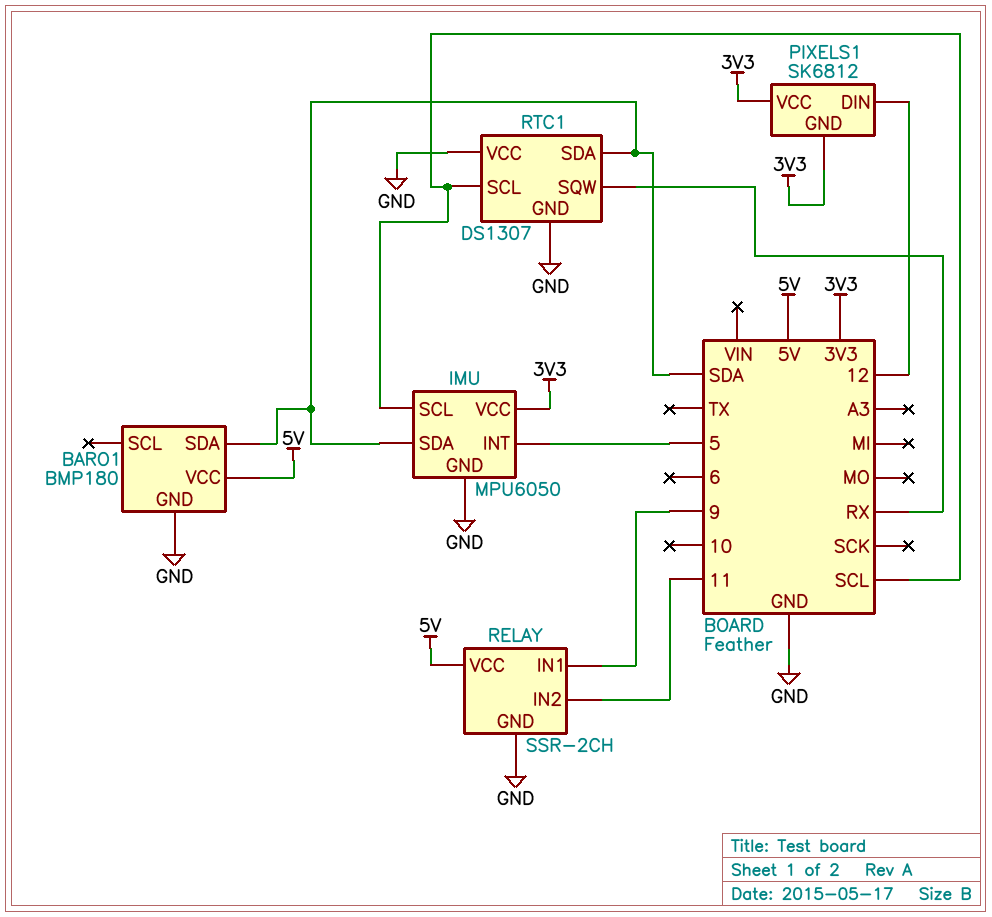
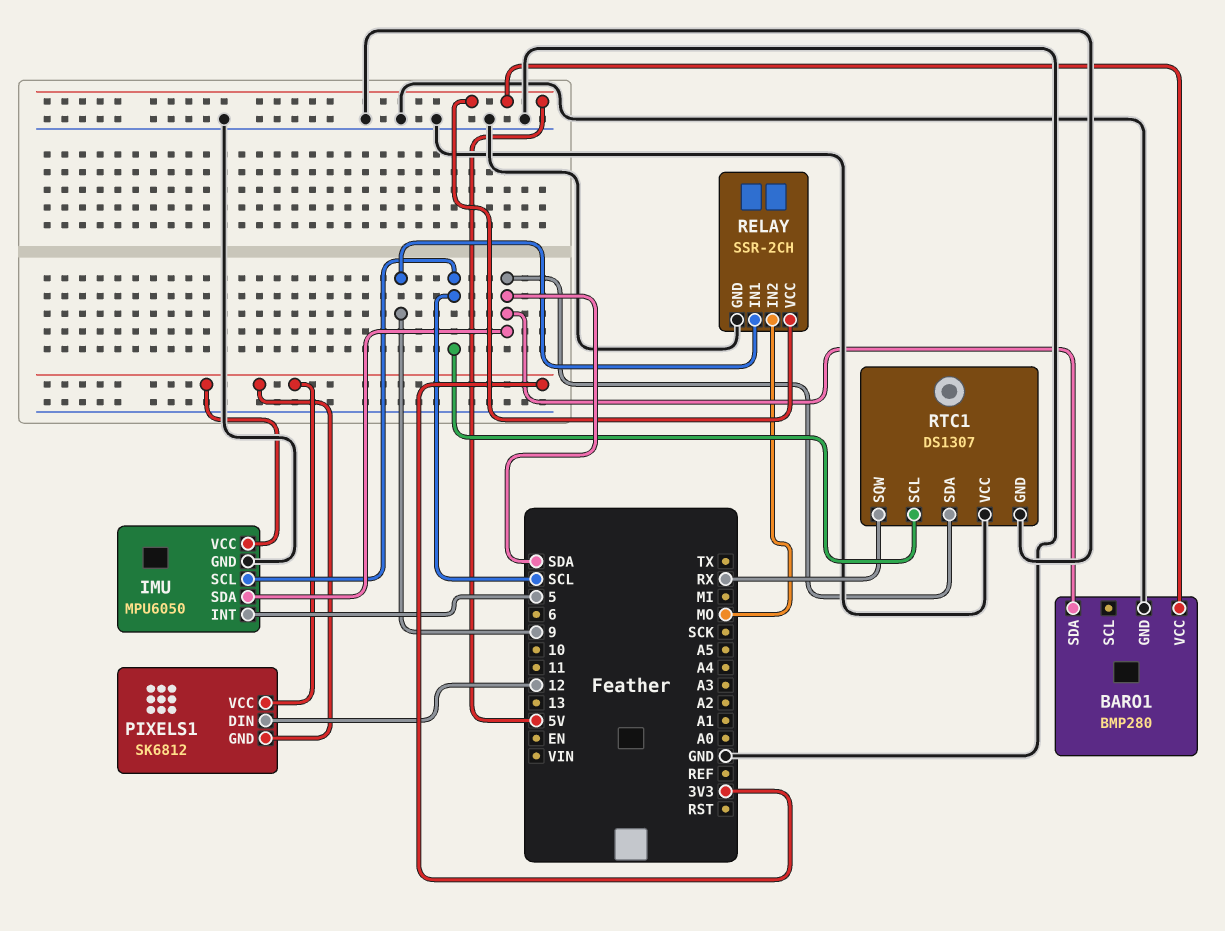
BARO1: BMP180 -> BMP280
RELAY pin IN2: 11 -> MO

